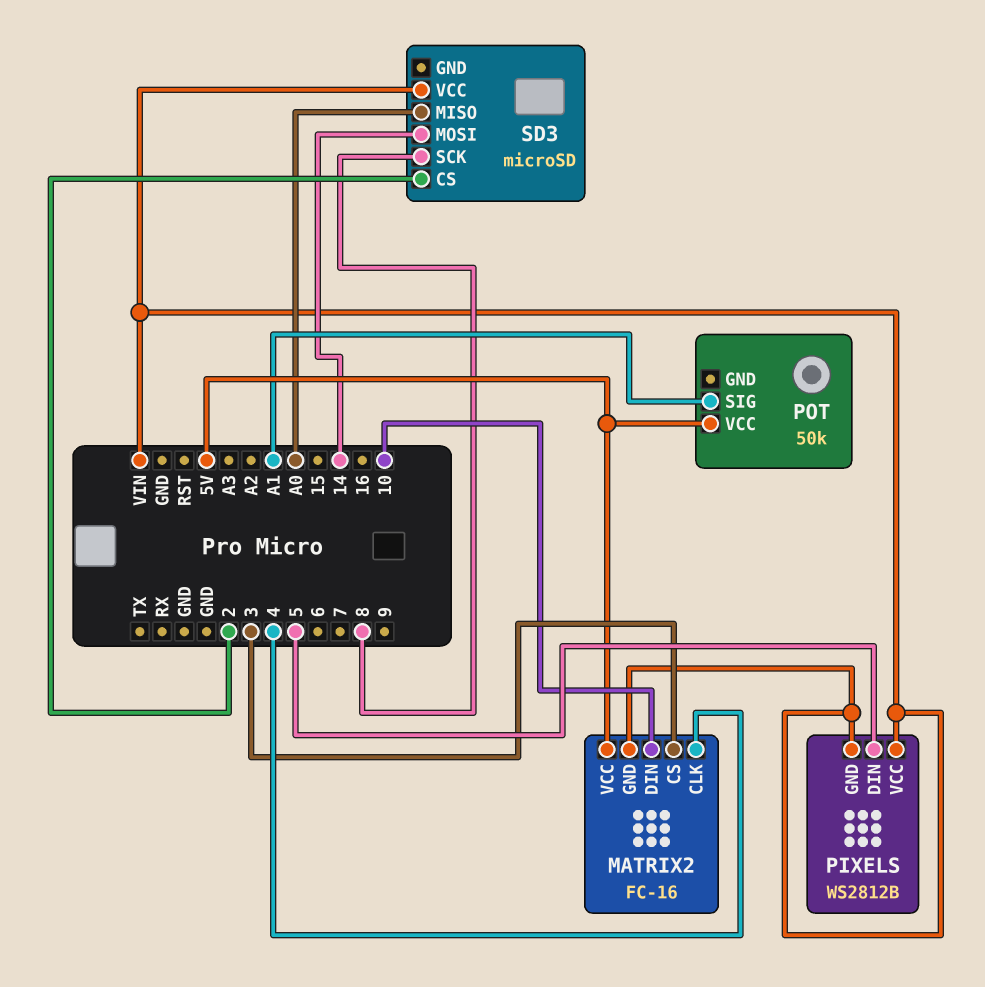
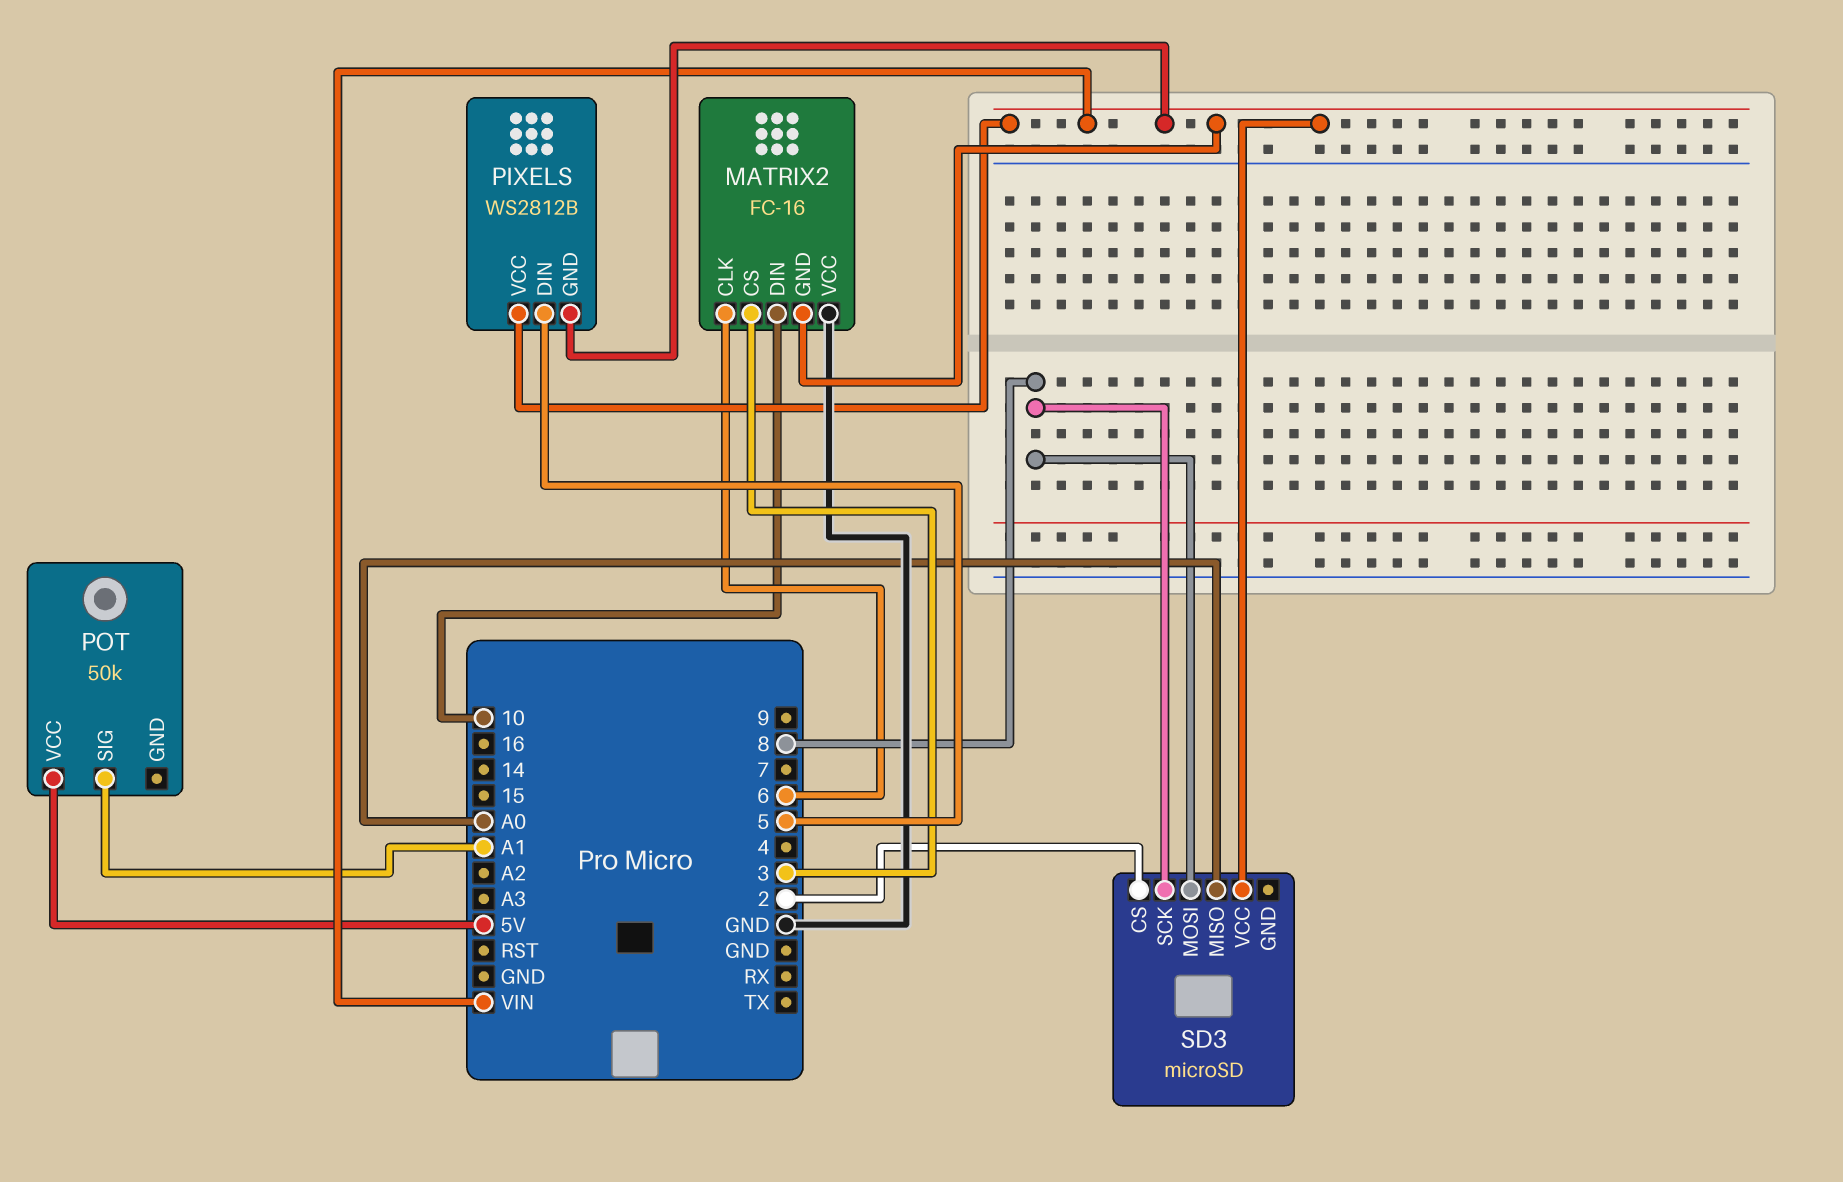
MATRIX2 pin CLK: 4 -> 6
MATRIX2 pin VCC: 5V -> GND
SD3 pin MOSI: 14 -> 8

